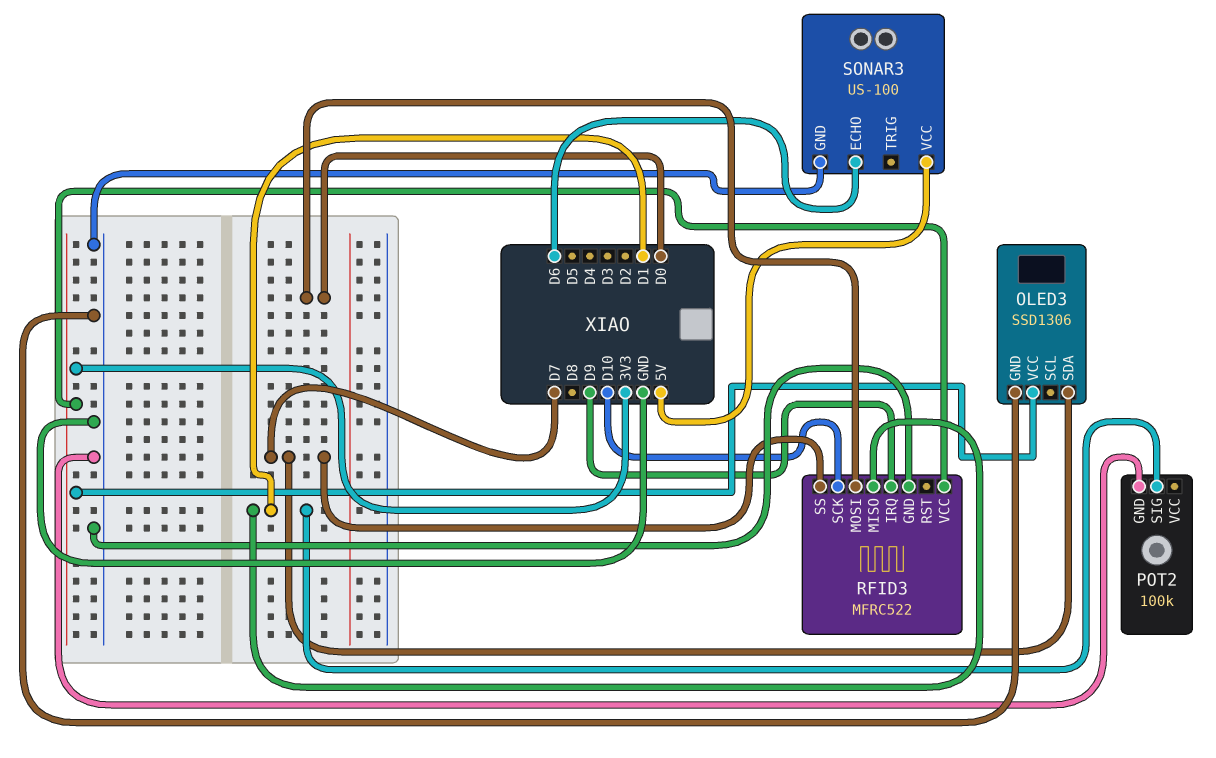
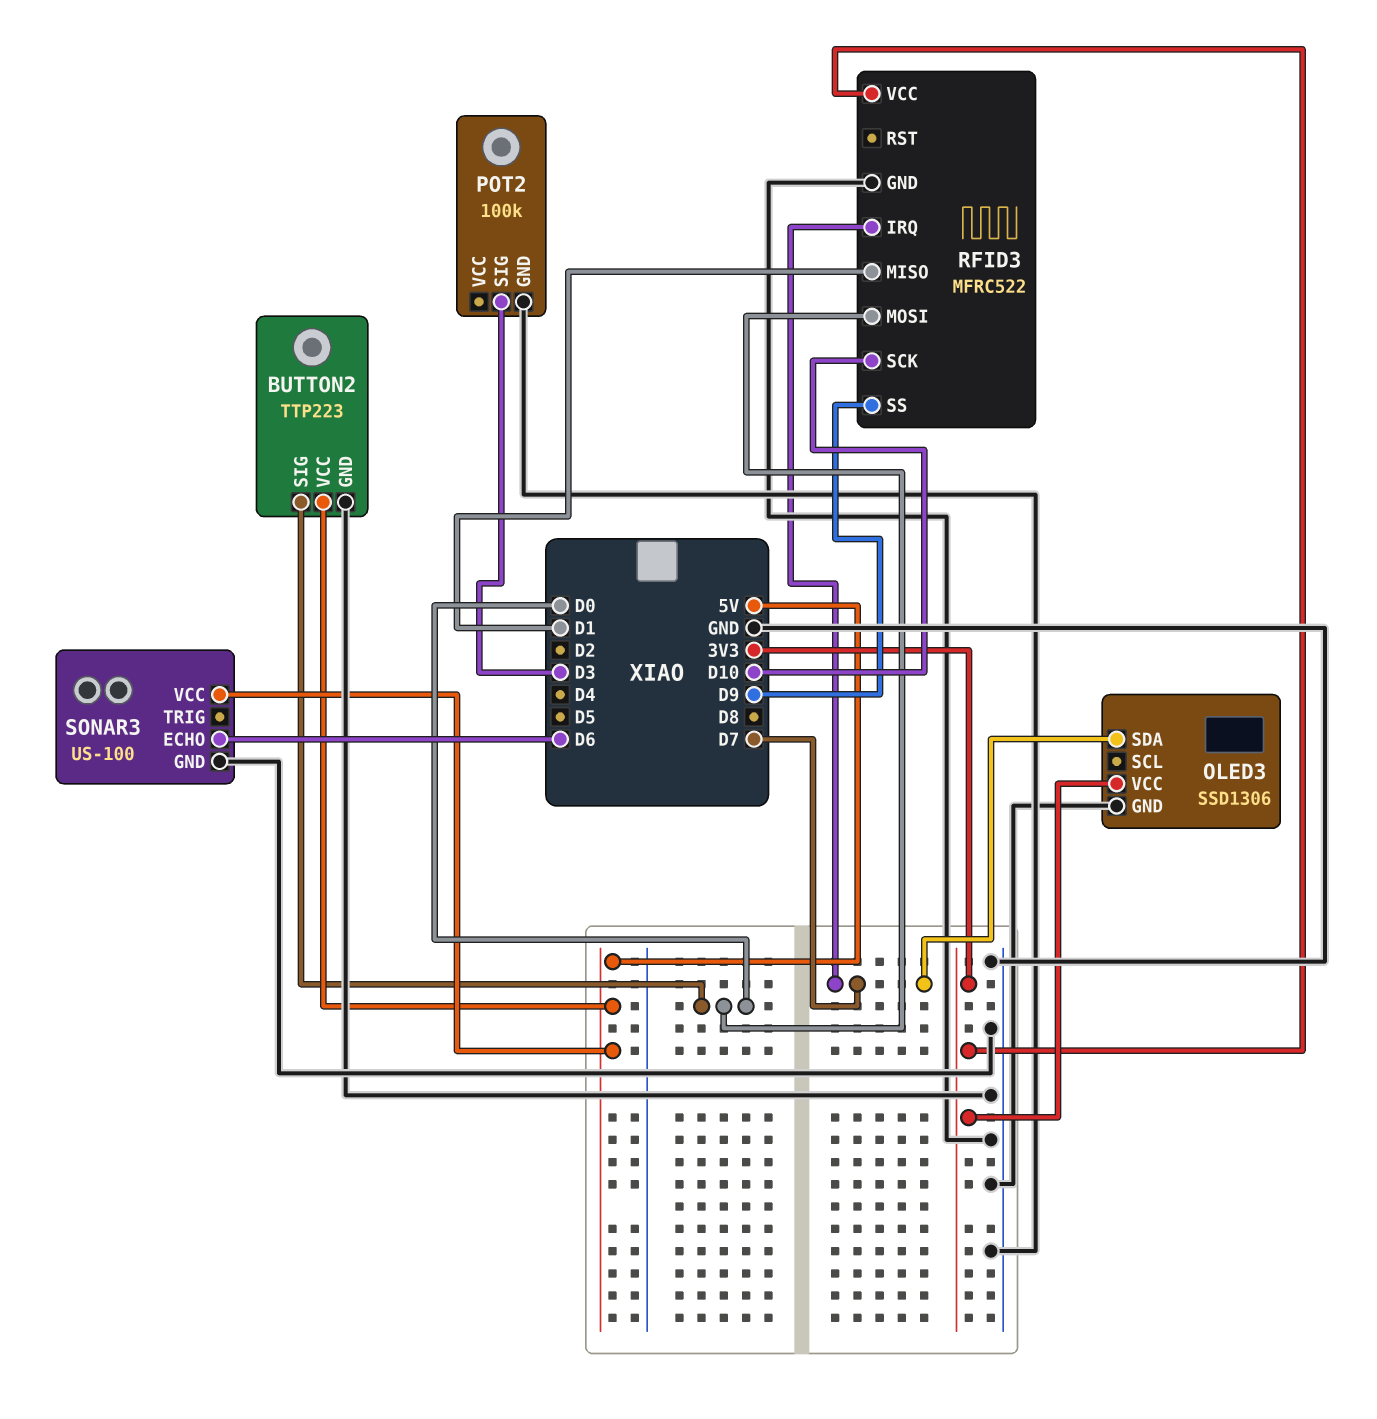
BUTTON2: none -> TTP223
BUTTON2 pin GND: none -> GND
BUTTON2 pin SIG: none -> D0
BUTTON2 pin VCC: none -> 5V
POT2 pin SIG: D1 -> D3
RFID3 pin IRQ: D9 -> D7
RFID3 pin SS: D7 -> D9

